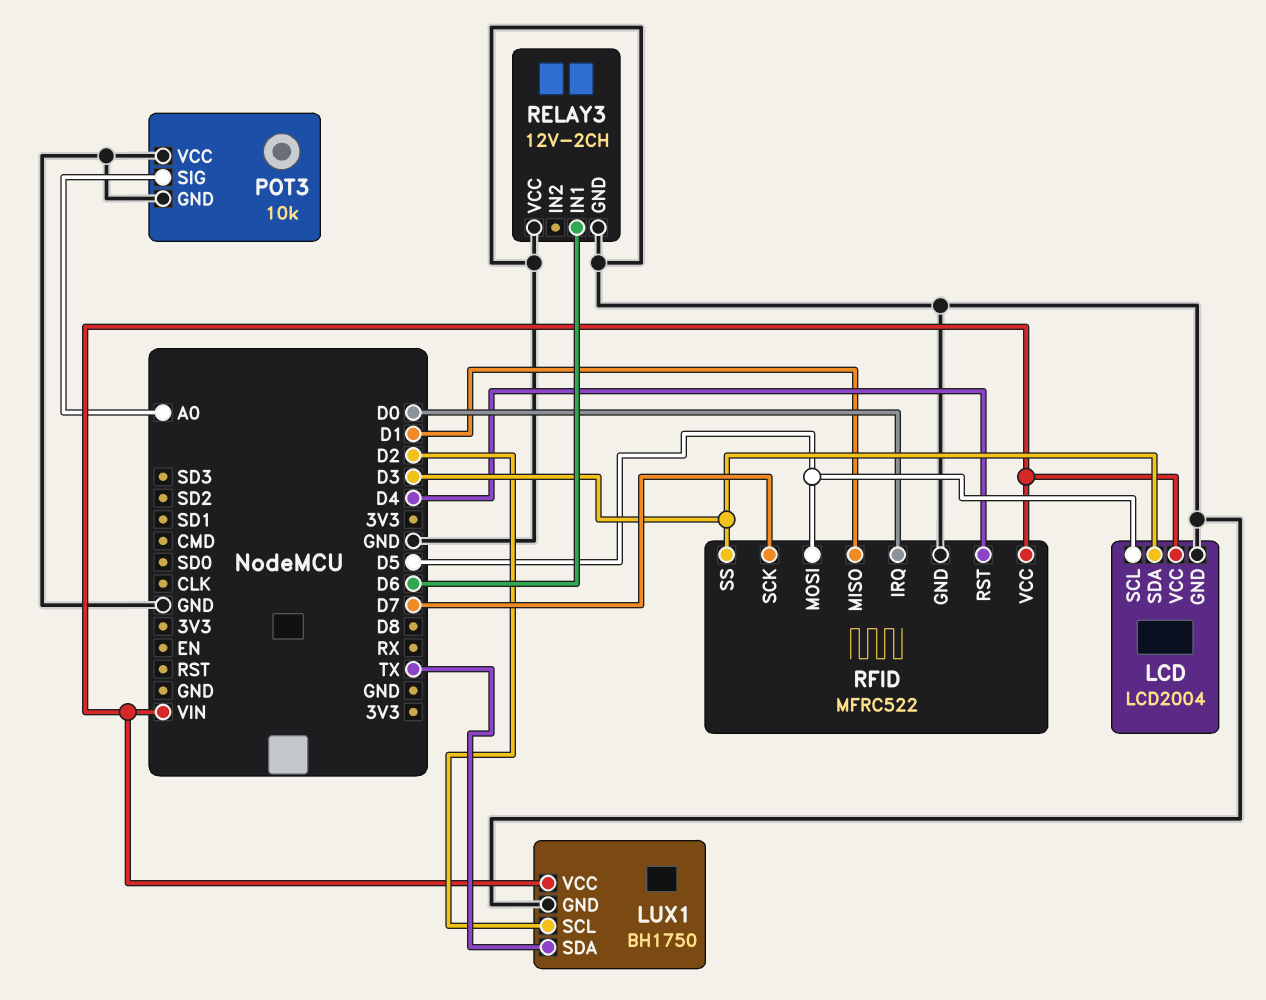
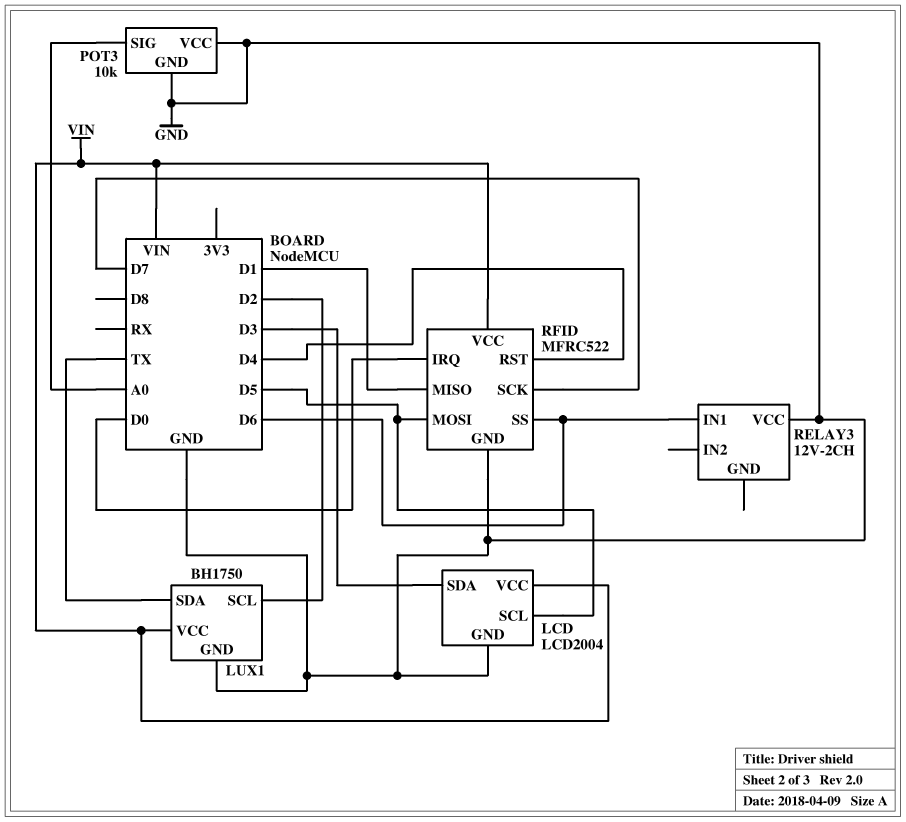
RELAY3 pin GND: GND -> none
RFID pin SS: D3 -> D6

